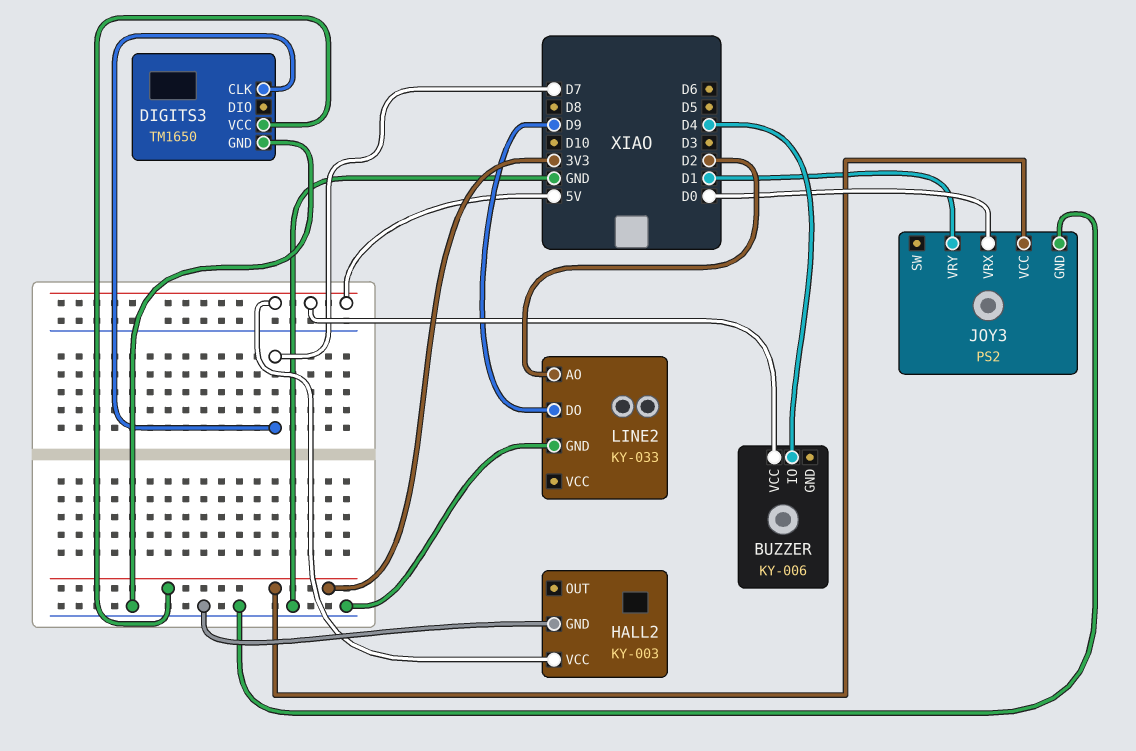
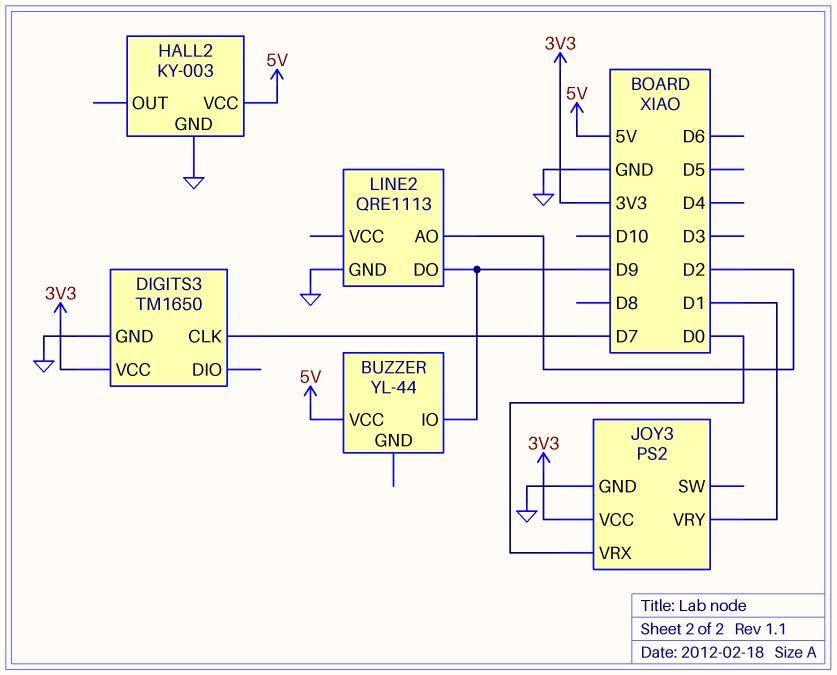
BUZZER: KY-006 -> YL-44
BUZZER pin IO: D4 -> D9
LINE2: KY-033 -> QRE1113

